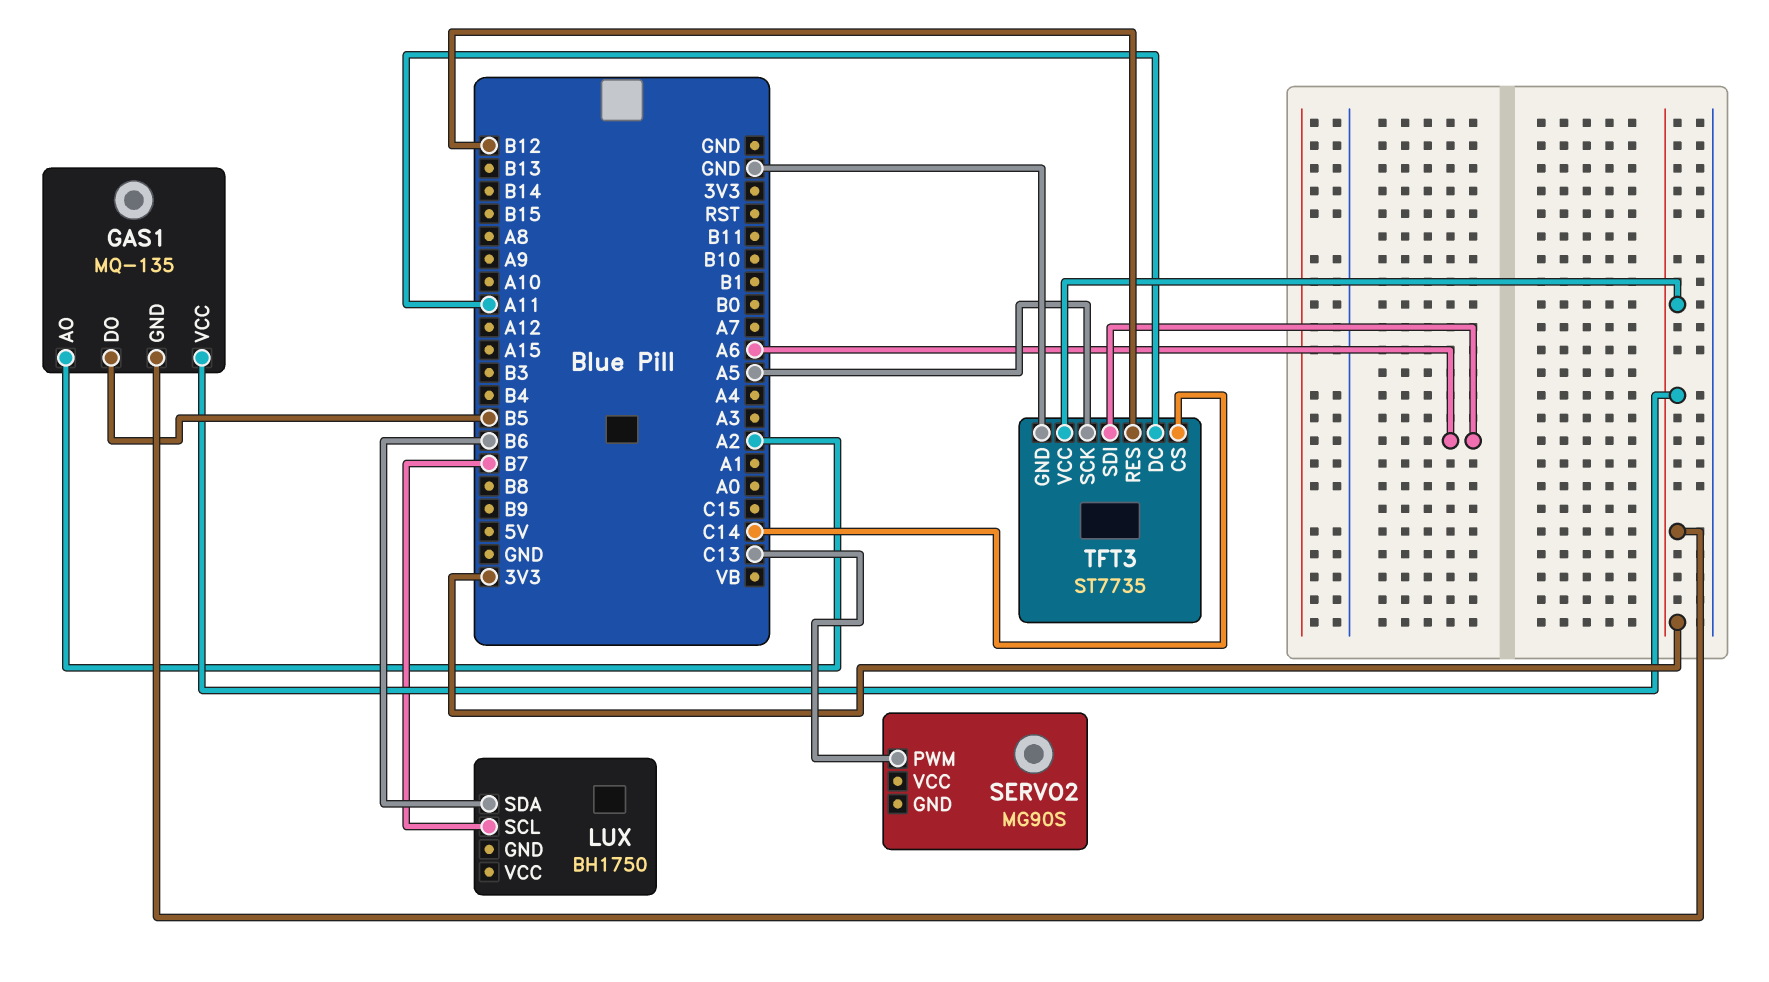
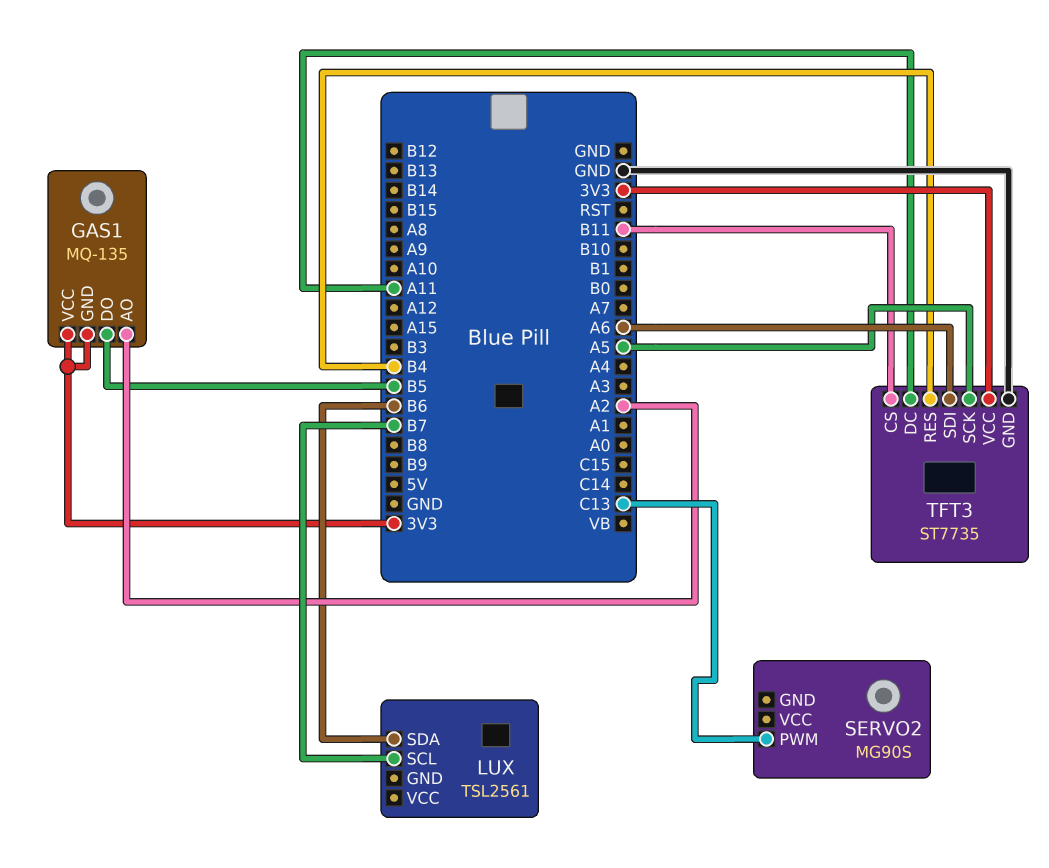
LUX: BH1750 -> TSL2561
TFT3 pin CS: C14 -> B11
TFT3 pin RES: B12 -> B4

